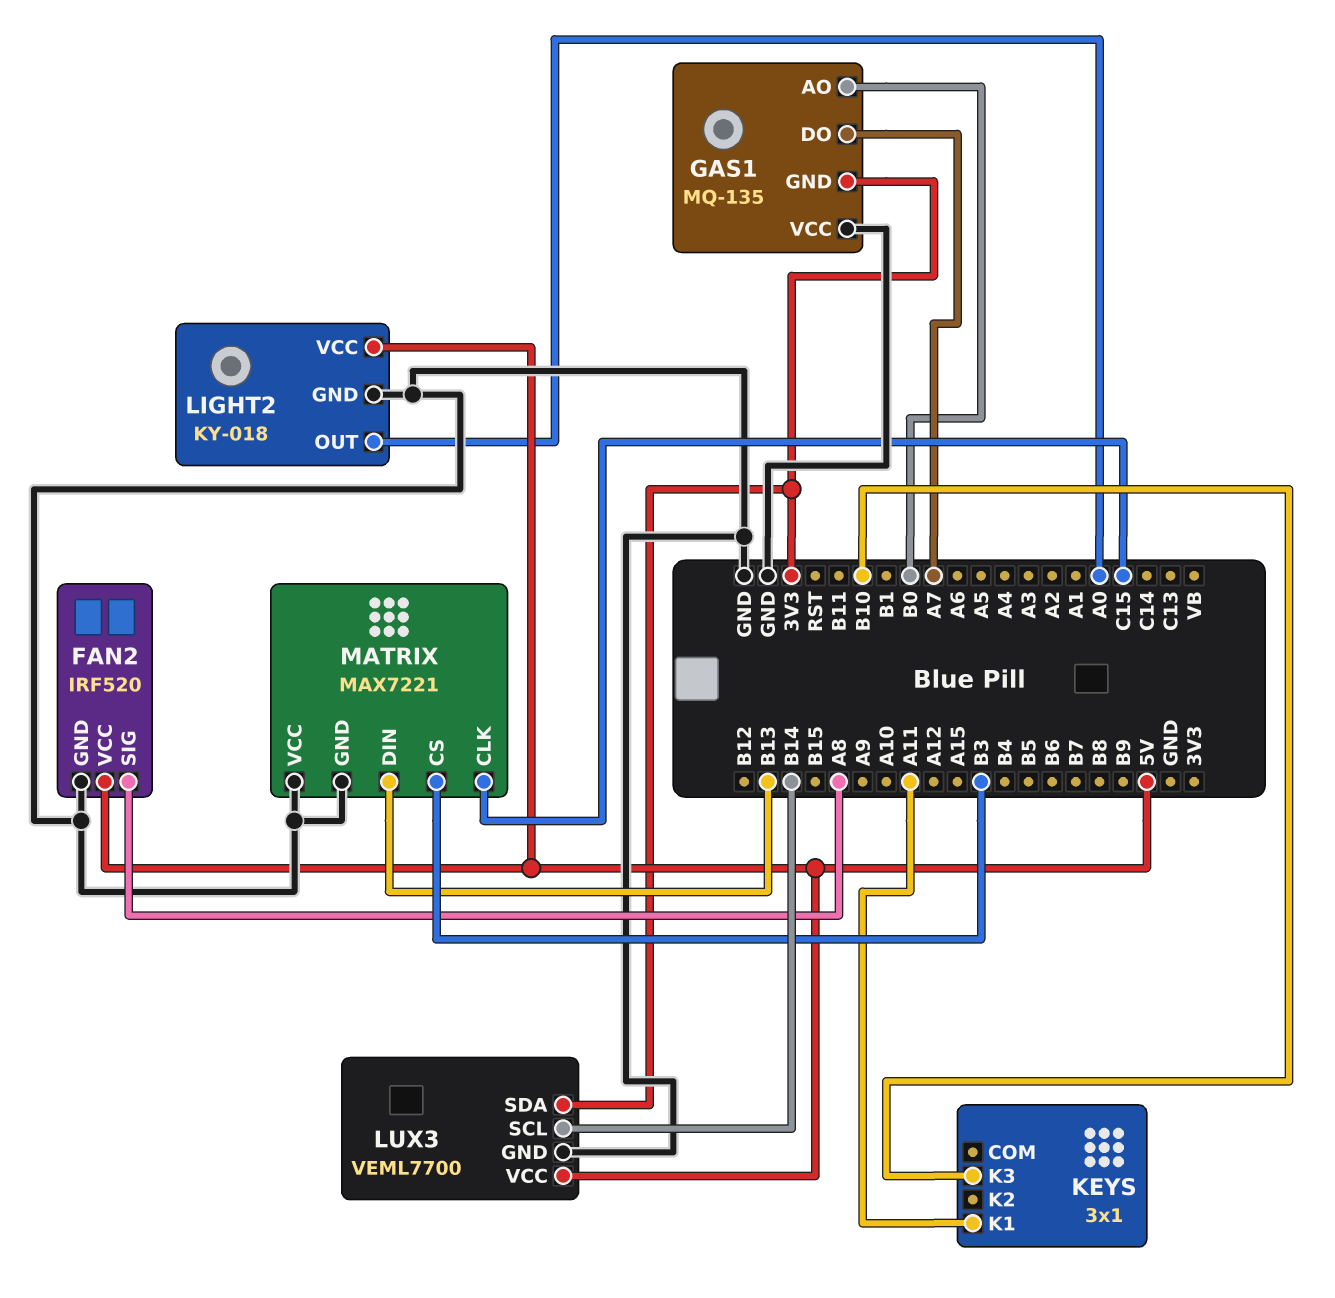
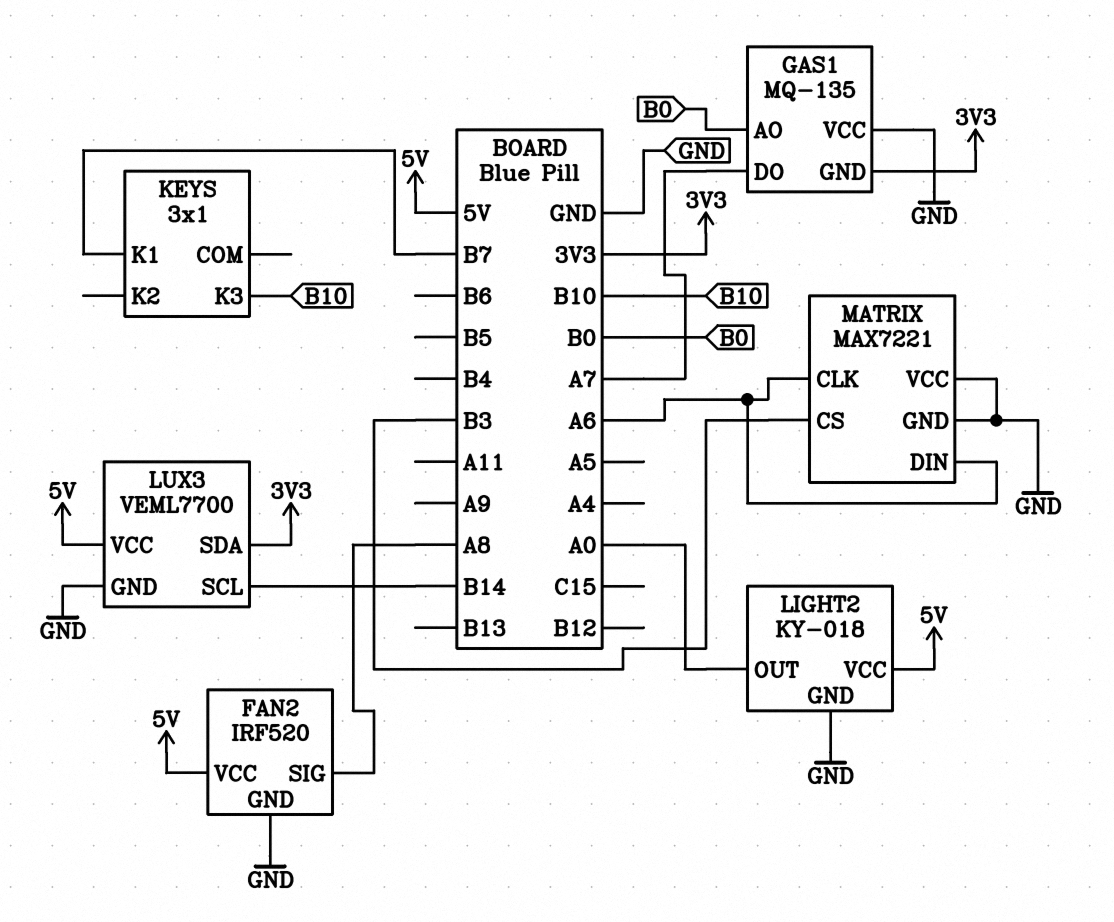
KEYS pin K1: A11 -> B7
MATRIX pin CLK: C15 -> A6
MATRIX pin DIN: B13 -> A6

